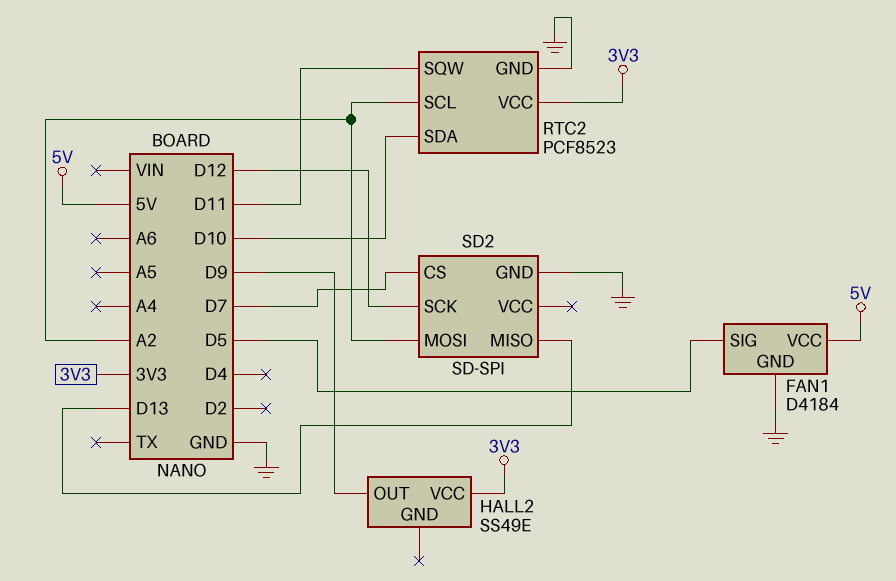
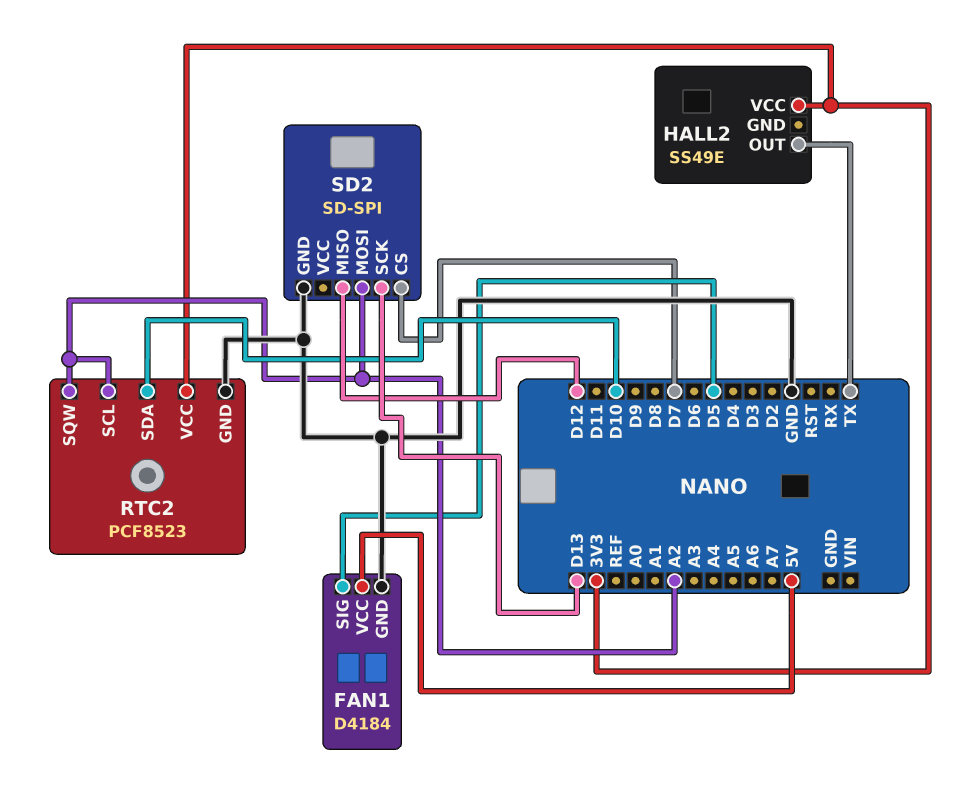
HALL2 pin OUT: D9 -> TX
RTC2 pin SQW: D11 -> A2
SD2 pin MISO: D13 -> D12
SD2 pin SCK: D12 -> D13

